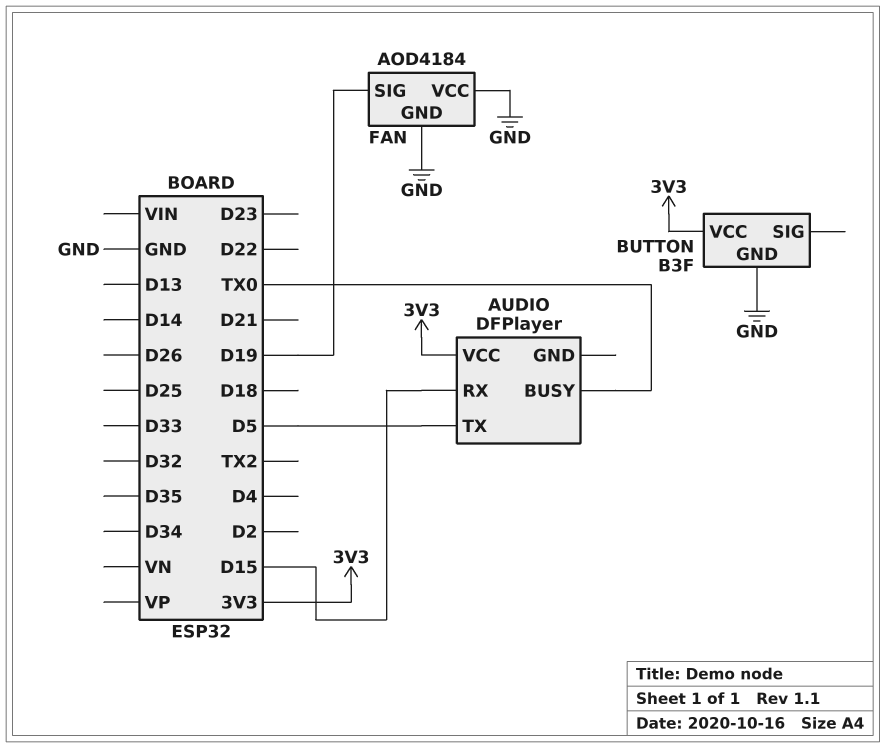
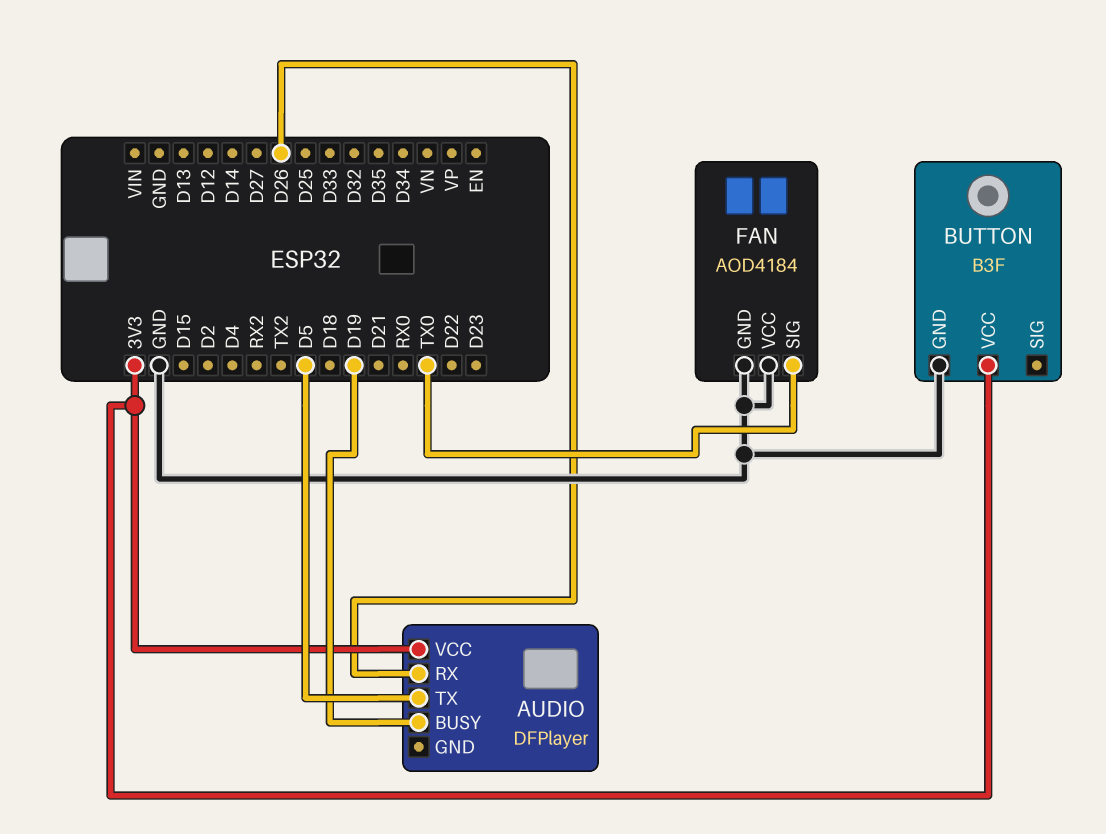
AUDIO pin BUSY: TX0 -> D19
AUDIO pin RX: D15 -> D26
FAN pin SIG: D19 -> TX0

